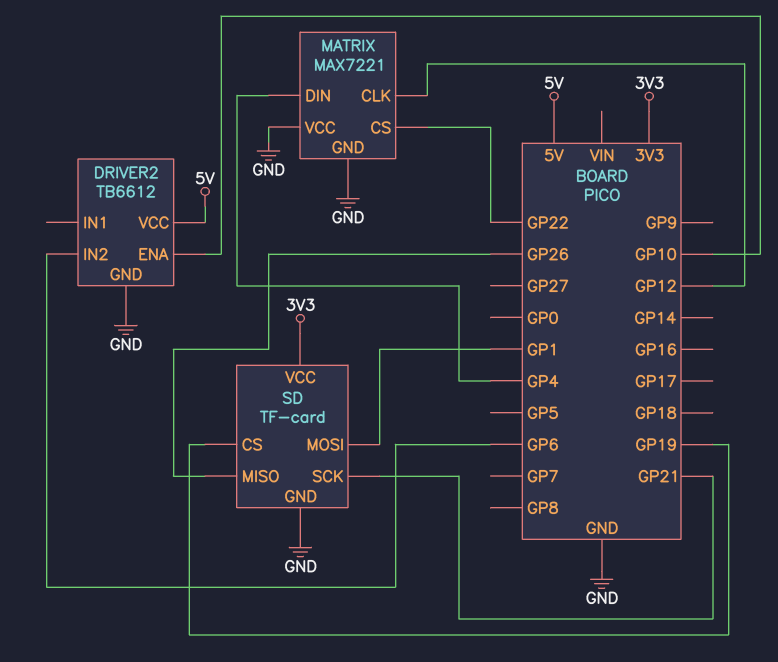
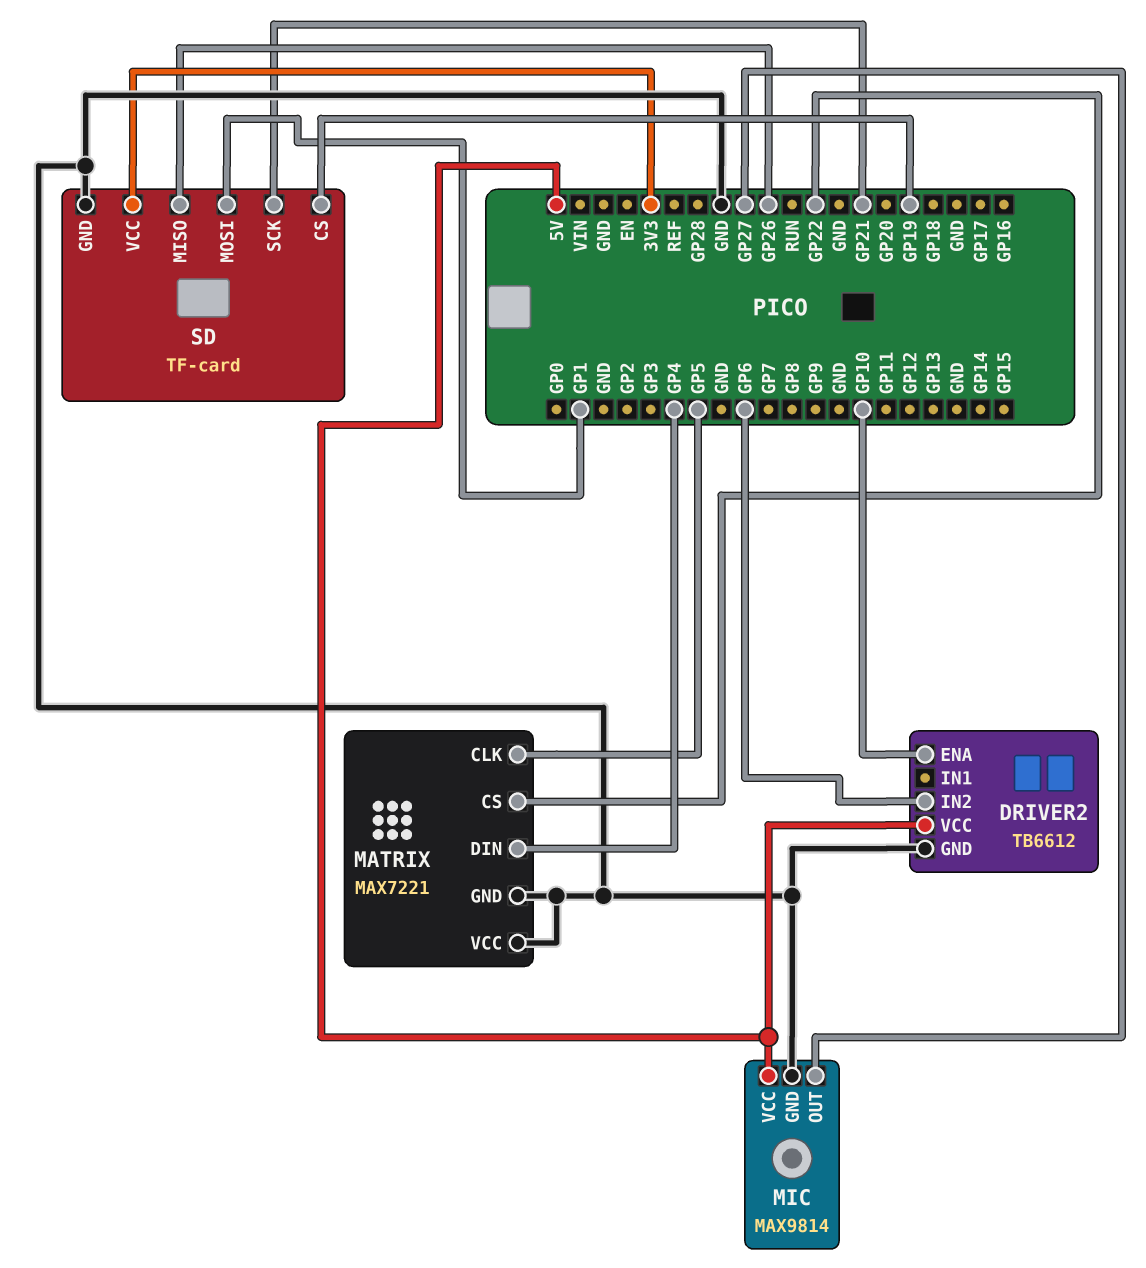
MATRIX pin CLK: GP12 -> GP5
MIC: none -> MAX9814
MIC pin GND: none -> GND
MIC pin OUT: none -> GP27
MIC pin VCC: none -> 5V

